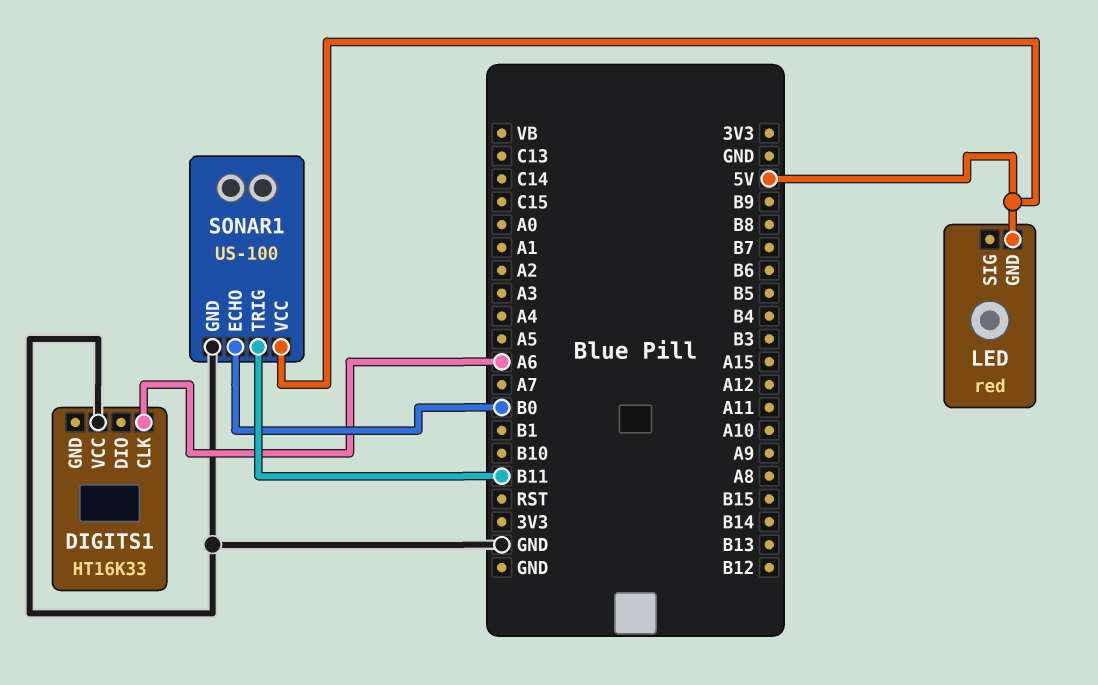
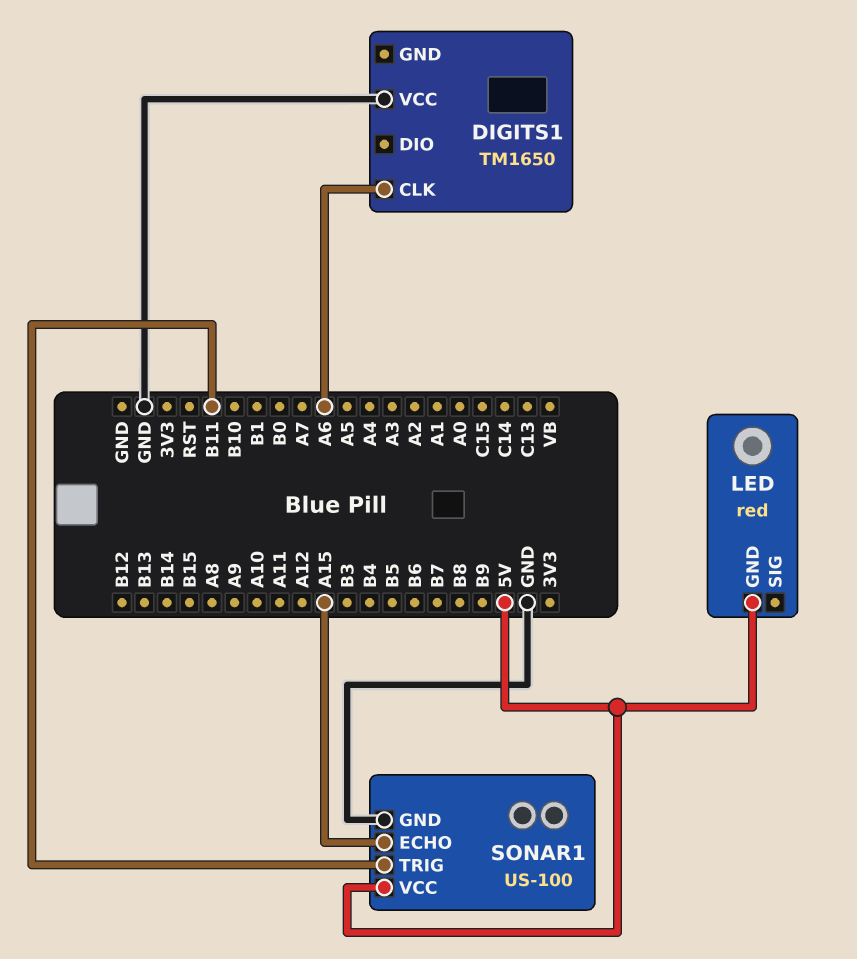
DIGITS1: HT16K33 -> TM1650
SONAR1 pin ECHO: B0 -> A15

